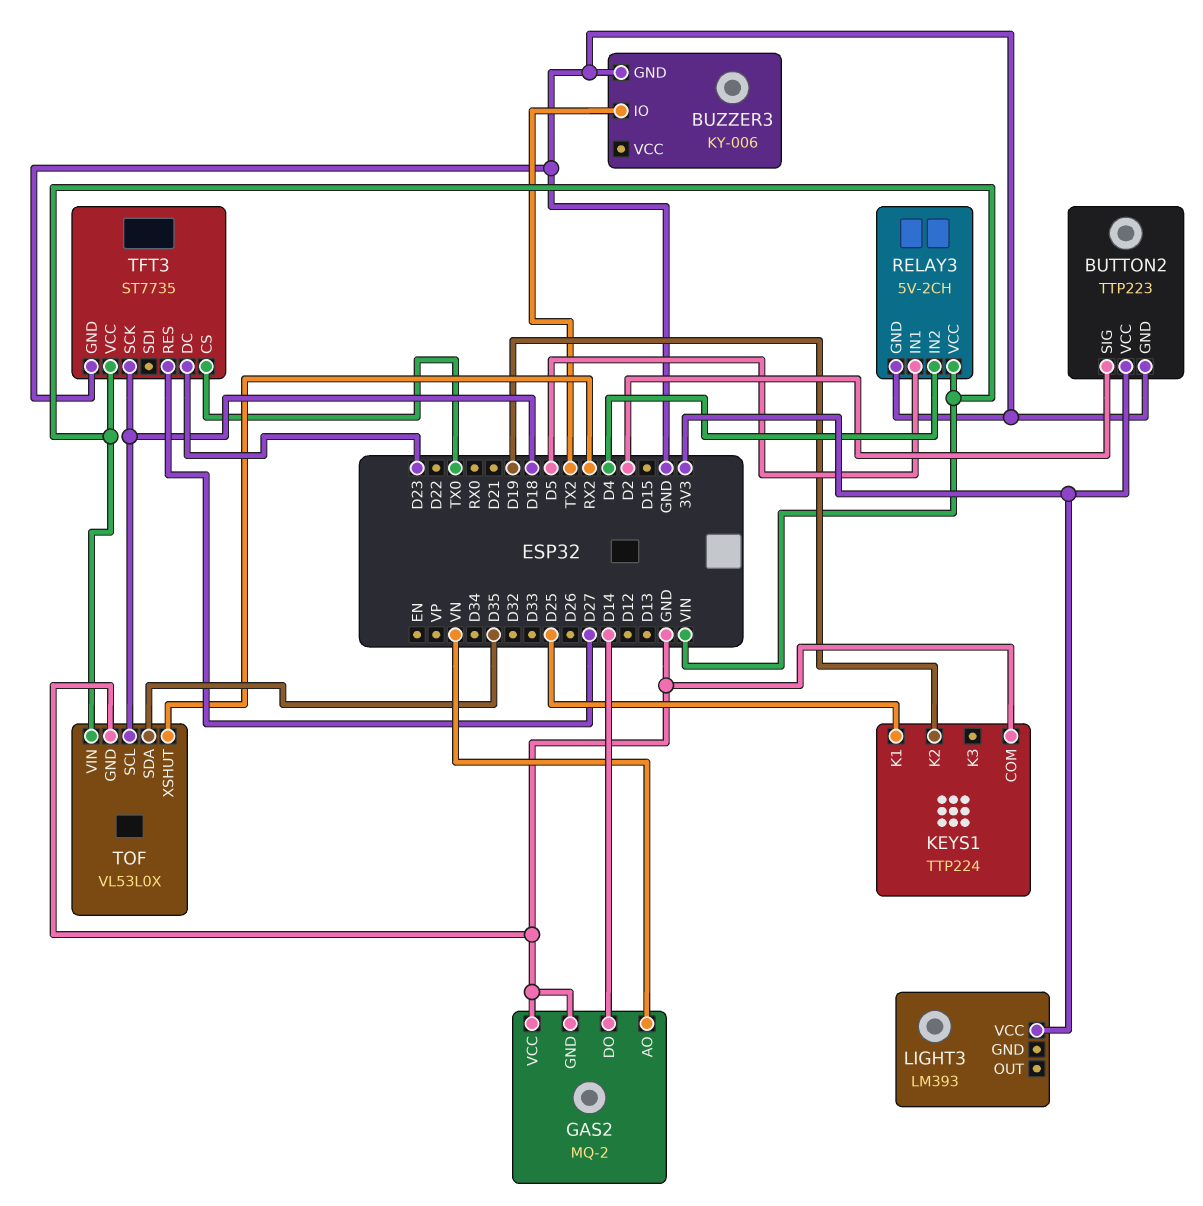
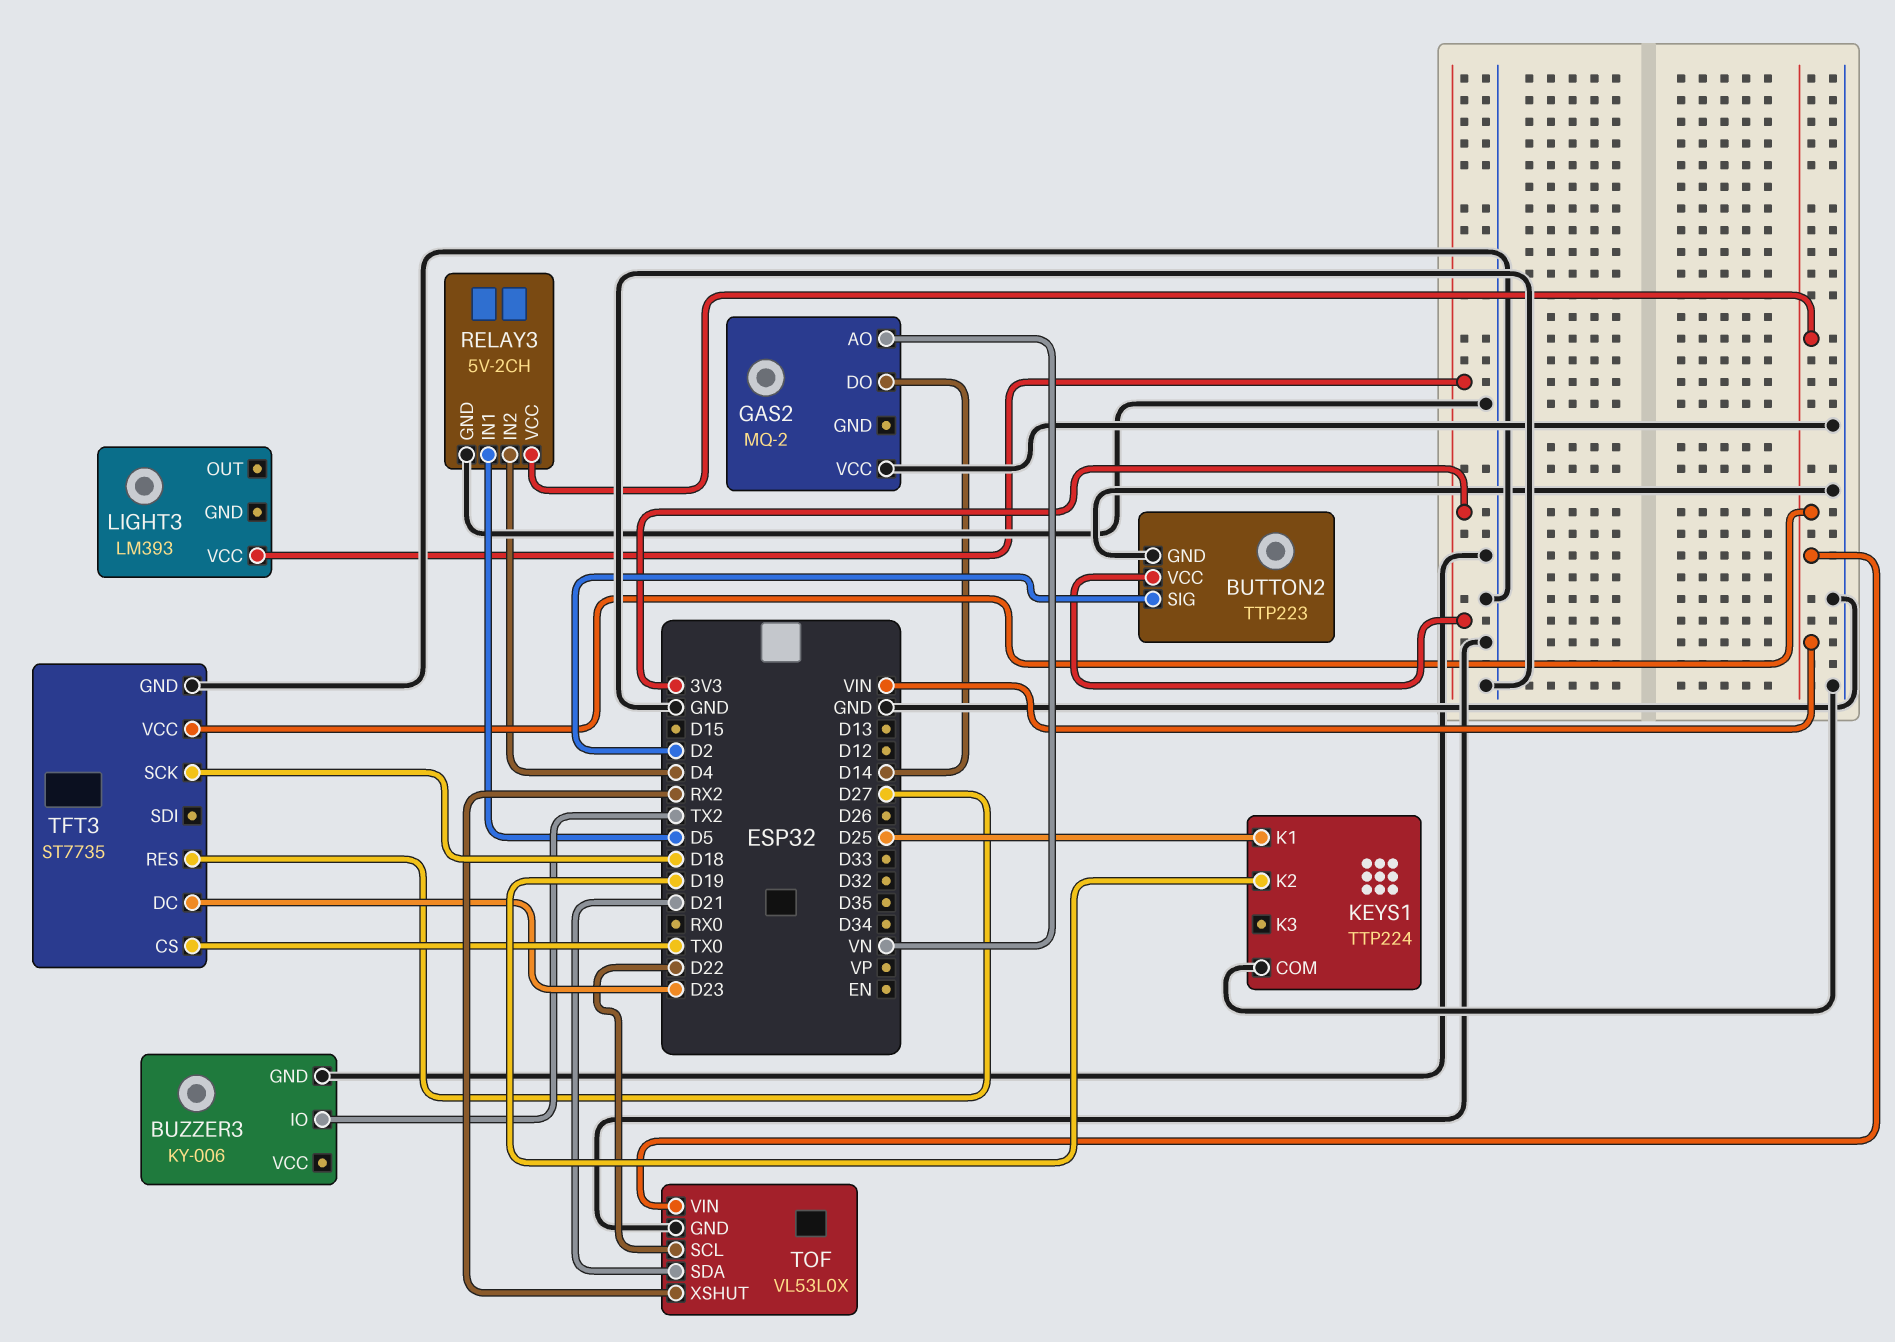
GAS2 pin GND: GND -> none
TOF pin SCL: D18 -> D22
TOF pin SDA: D35 -> D21

